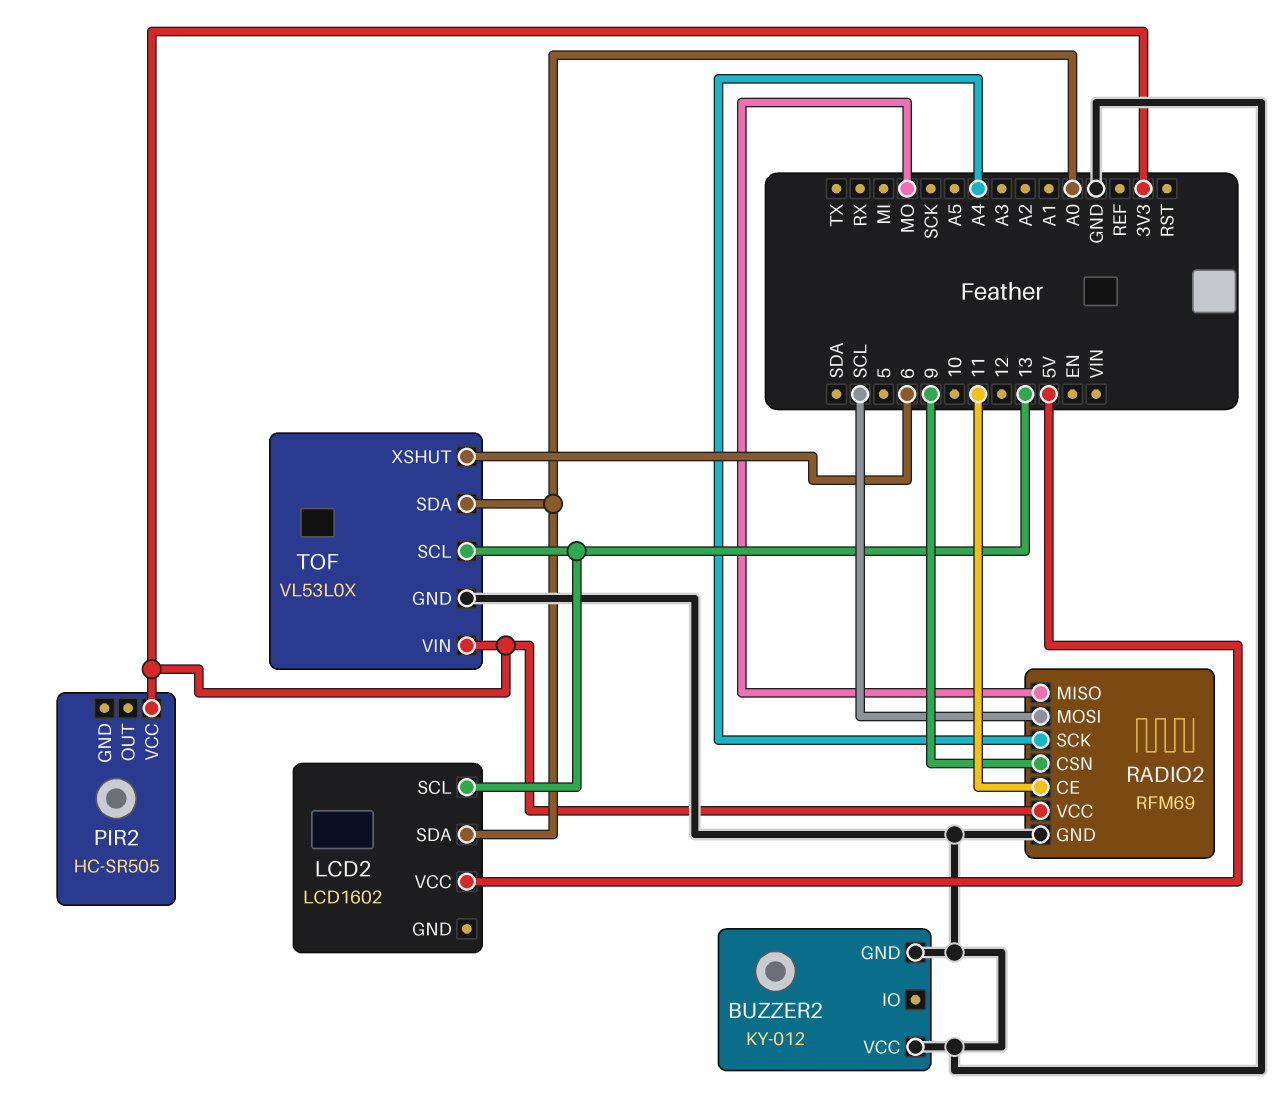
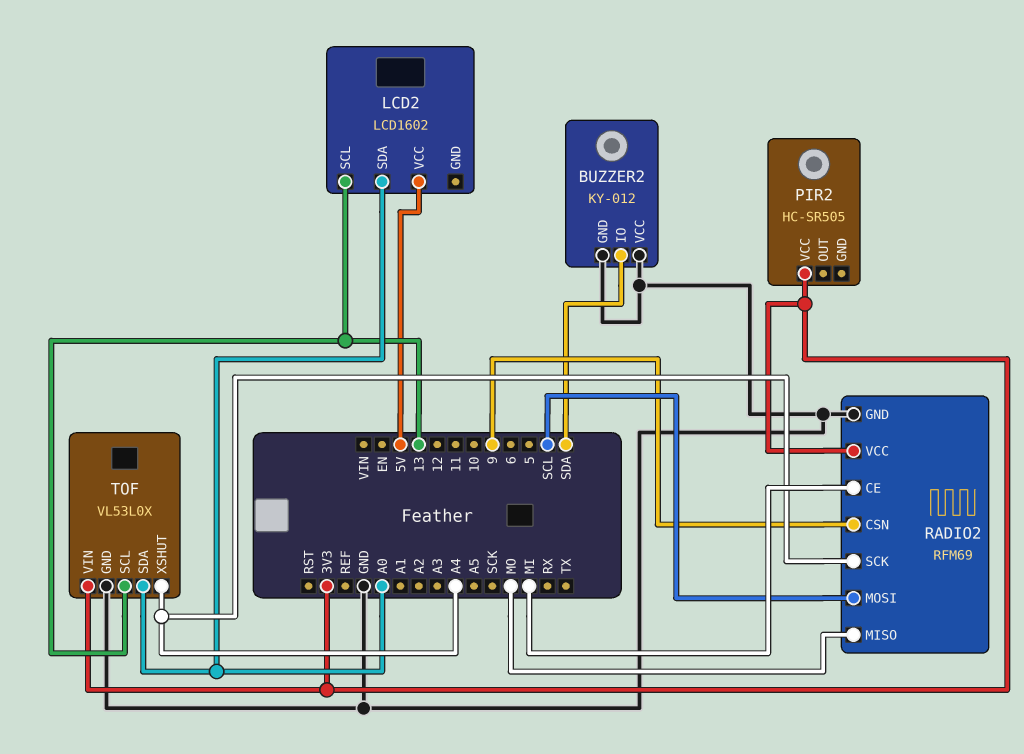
BUZZER2 pin IO: none -> SDA
RADIO2 pin CE: 11 -> MI
TOF pin XSHUT: 6 -> A4

